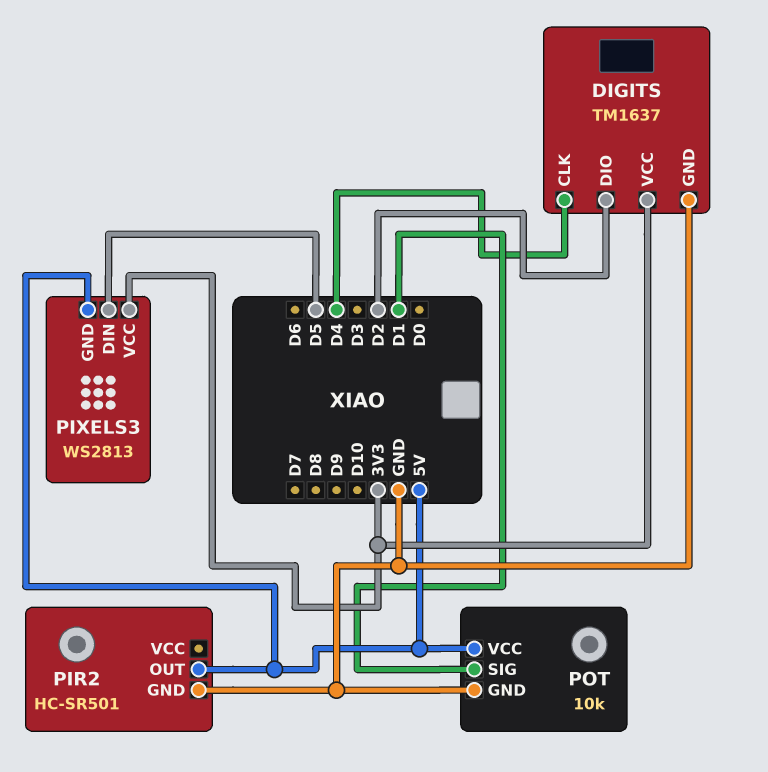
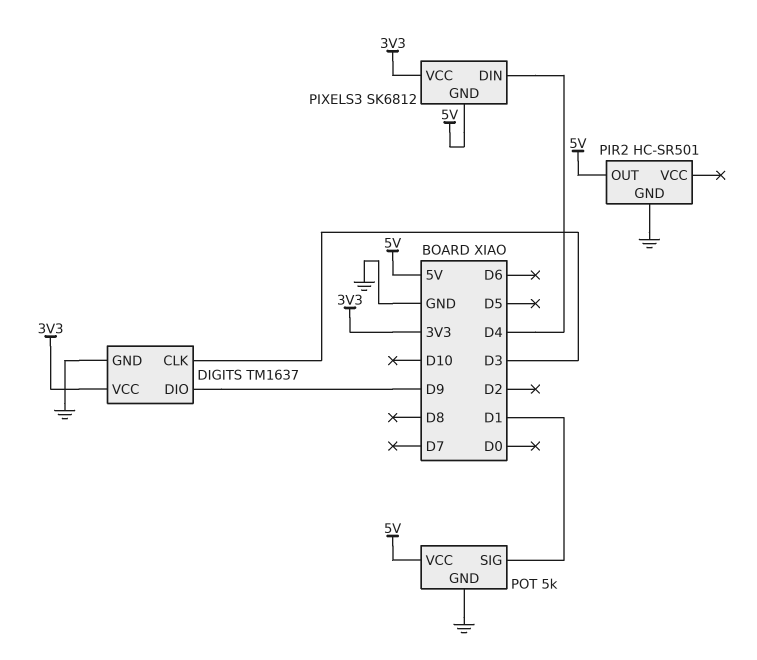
DIGITS pin CLK: D4 -> D3
DIGITS pin DIO: D2 -> D9
PIXELS3: WS2813 -> SK6812
PIXELS3 pin DIN: D5 -> D4
POT: 10k -> 5k

